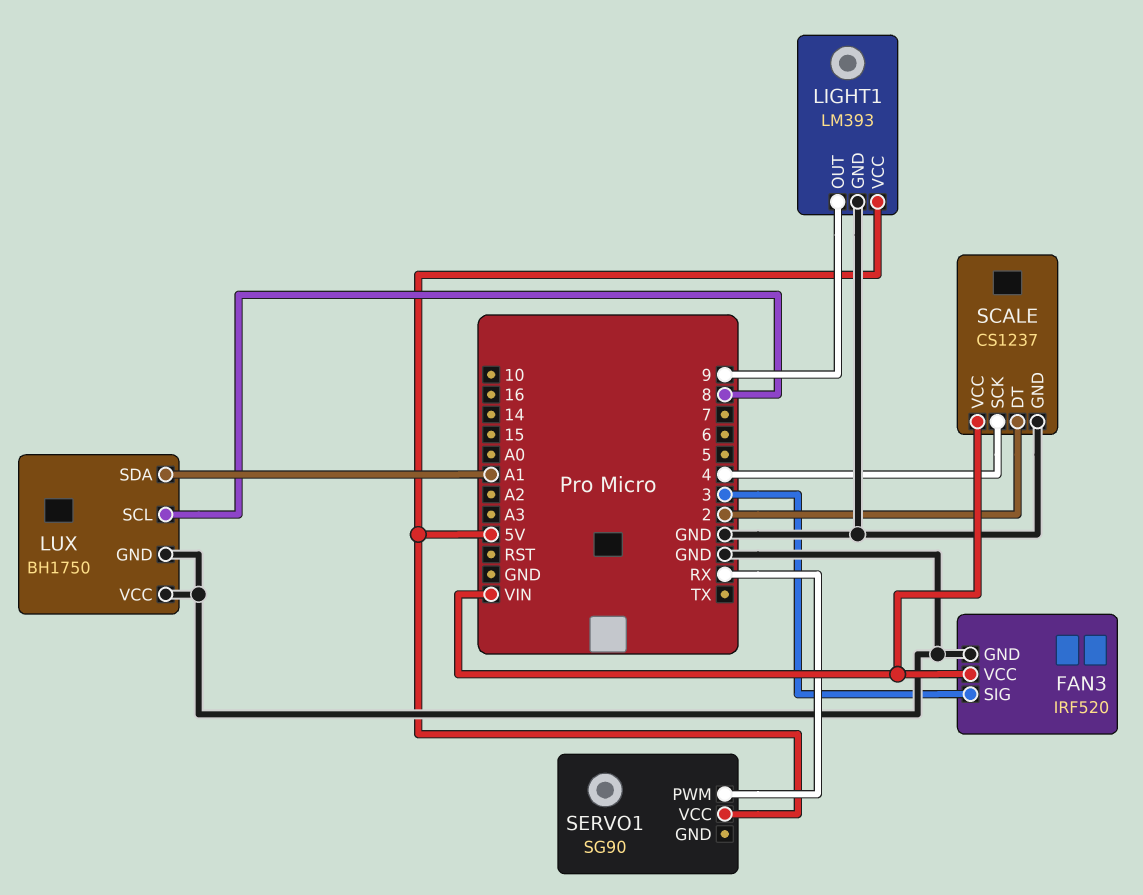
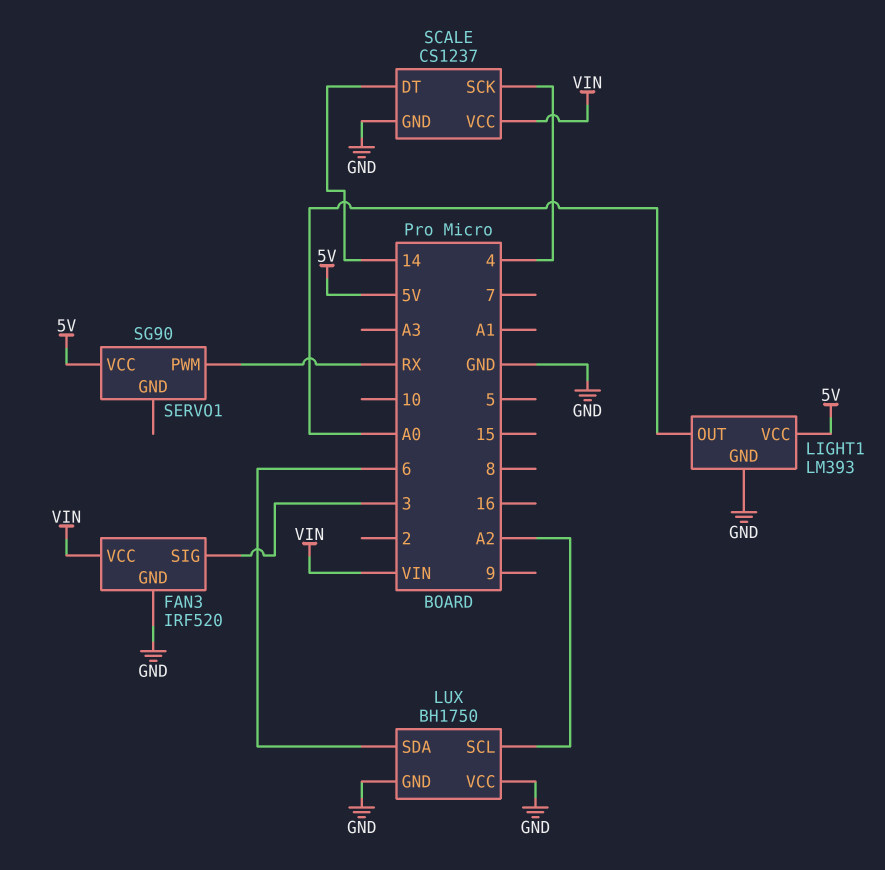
LIGHT1 pin OUT: 9 -> A0
LUX pin SCL: 8 -> A2
LUX pin SDA: A1 -> 6
SCALE pin DT: 2 -> 14

